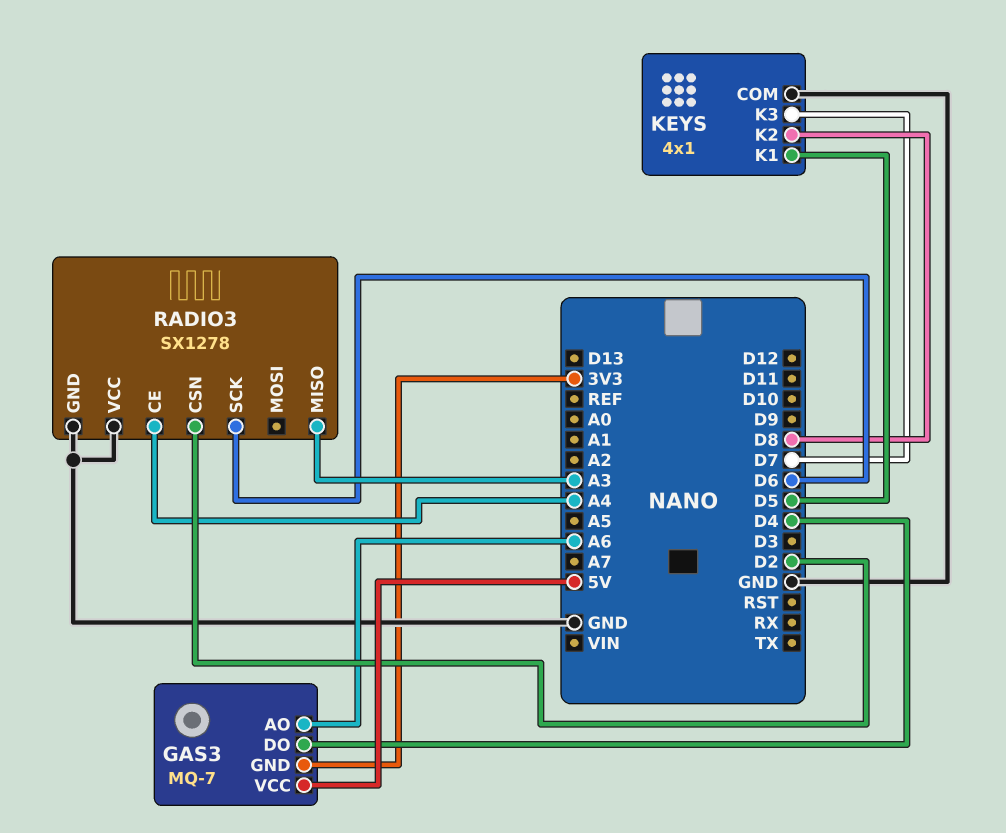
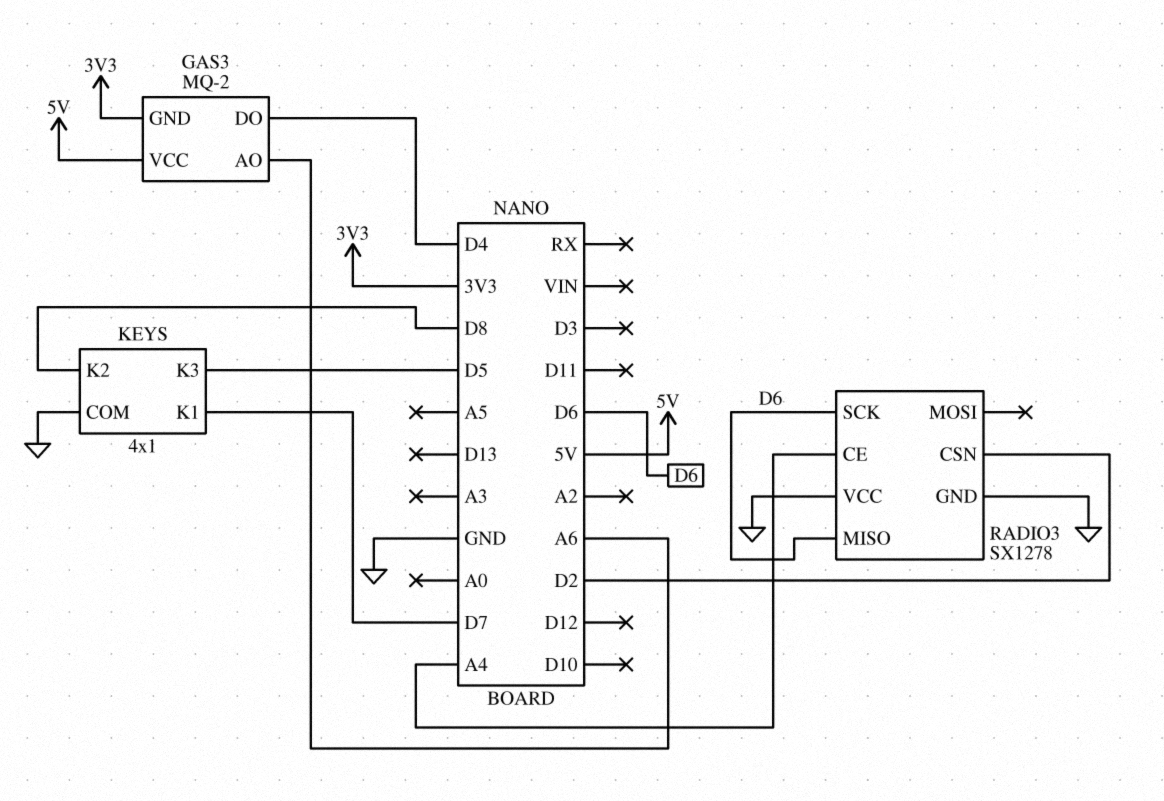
GAS3: MQ-7 -> MQ-2
KEYS pin K1: D5 -> D7
KEYS pin K3: D7 -> D5
RADIO3 pin MISO: A3 -> D6

